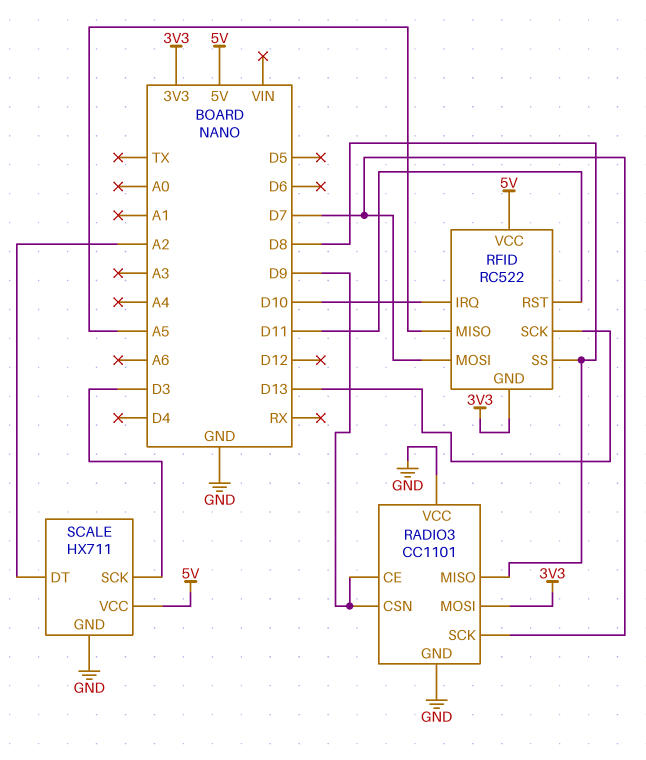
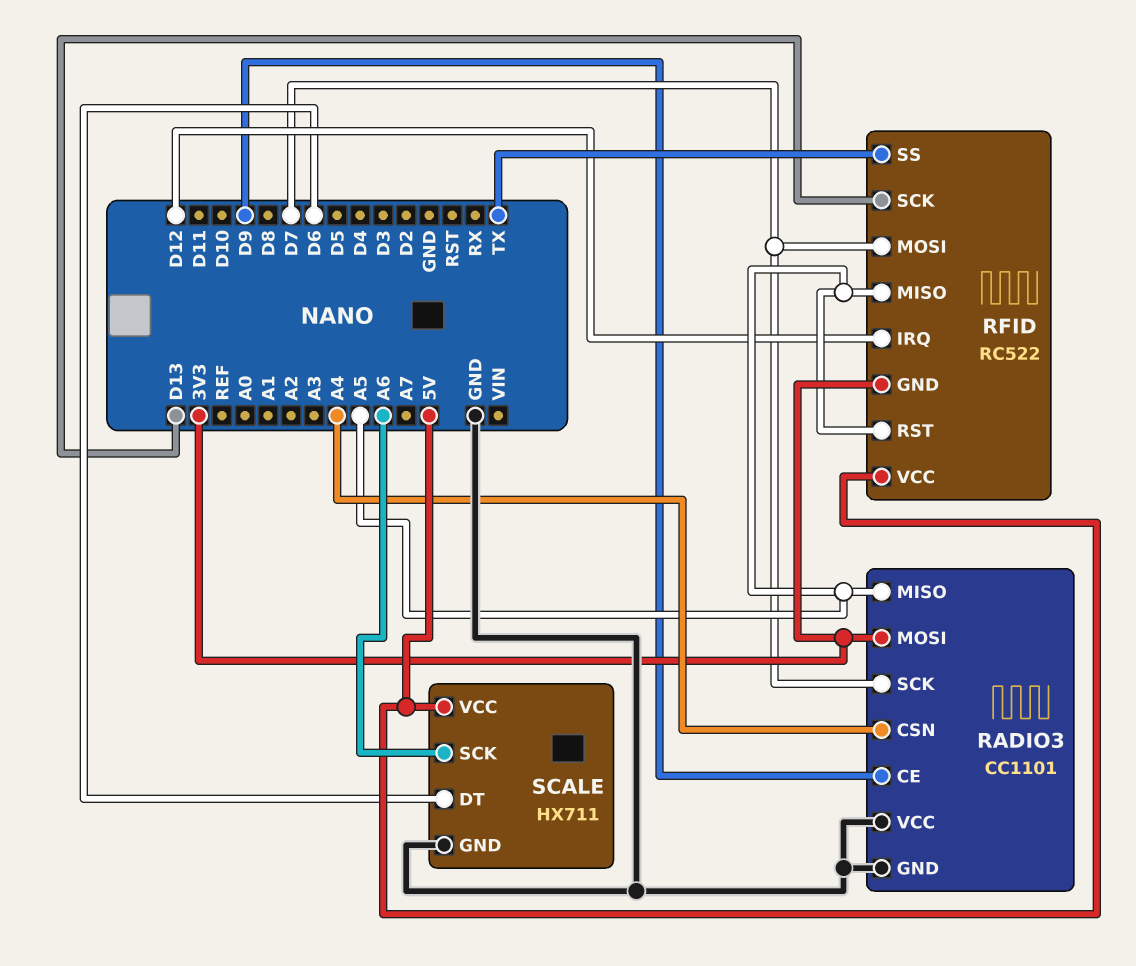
RADIO3 pin CSN: D9 -> A4
RADIO3 pin MISO: D8 -> A5
RFID pin IRQ: D10 -> D12
RFID pin RST: D11 -> A5
RFID pin SS: D8 -> TX
SCALE pin DT: A2 -> D6
SCALE pin SCK: D3 -> A6

